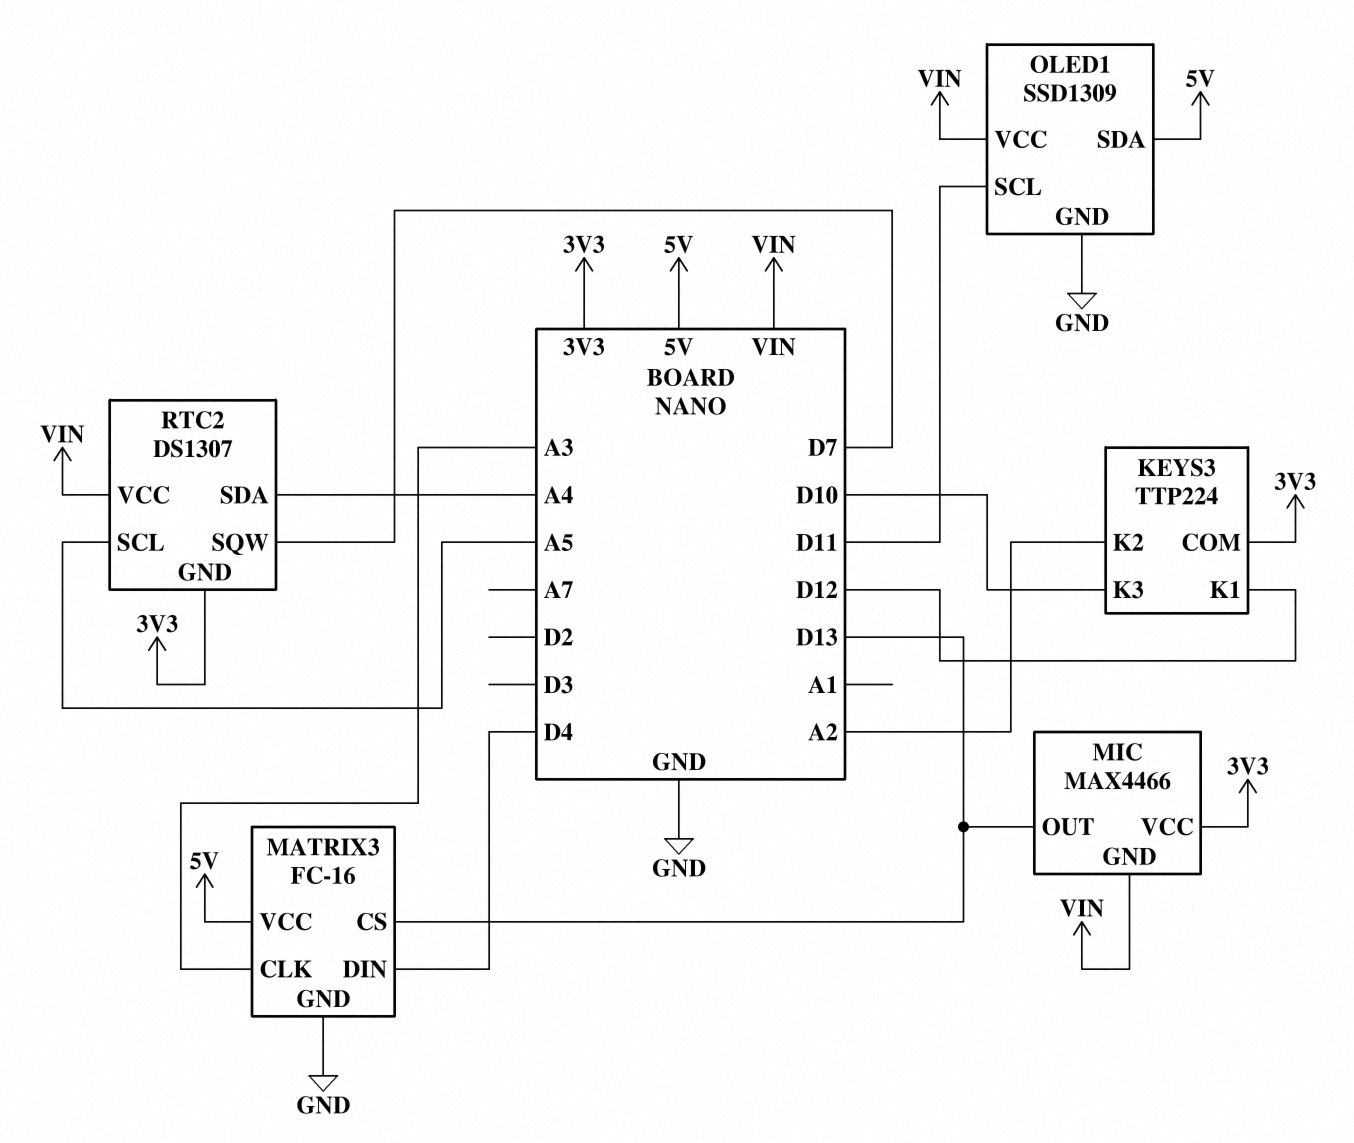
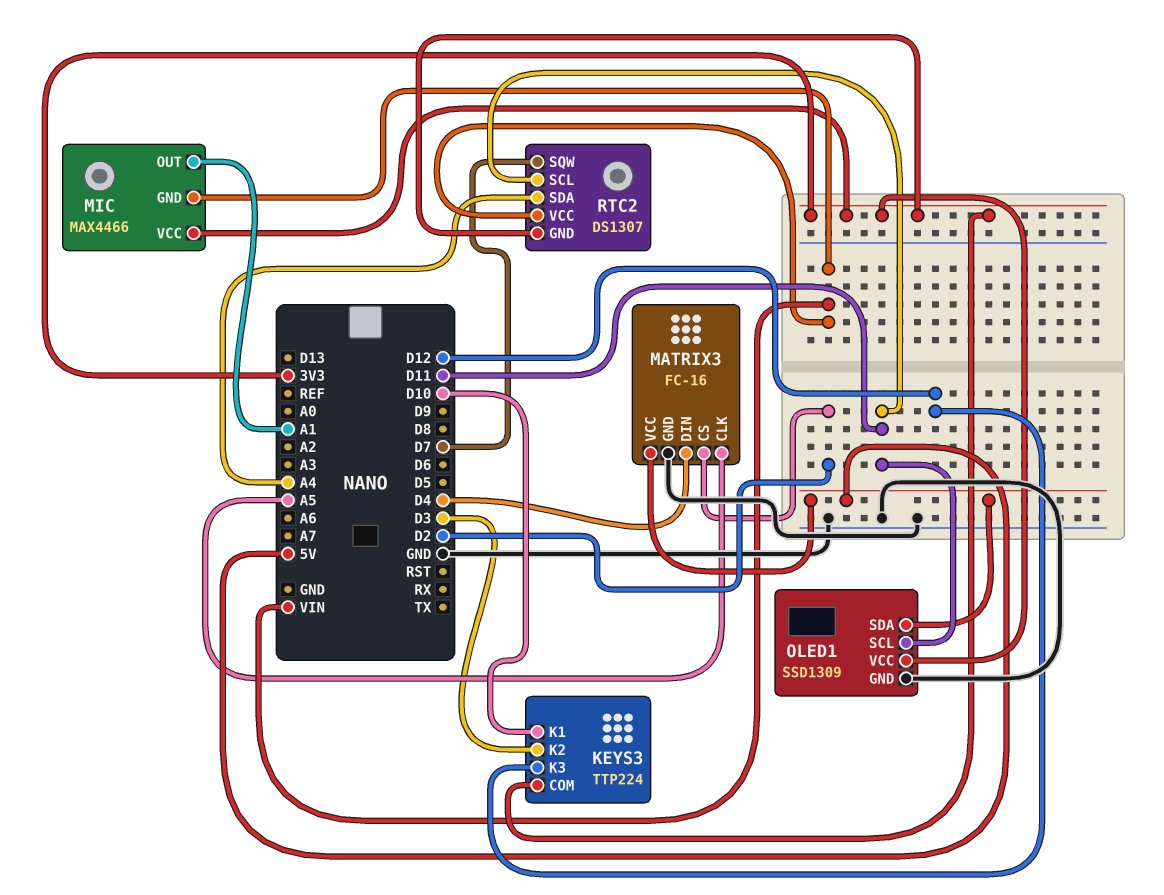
KEYS3 pin K1: D12 -> D10
KEYS3 pin K2: A2 -> D3
KEYS3 pin K3: D10 -> D12
MATRIX3 pin CLK: A3 -> A5
MATRIX3 pin CS: D13 -> D2
MIC pin OUT: D13 -> A1
OLED1 pin VCC: VIN -> 3V3
RTC2 pin SCL: A5 -> D11

